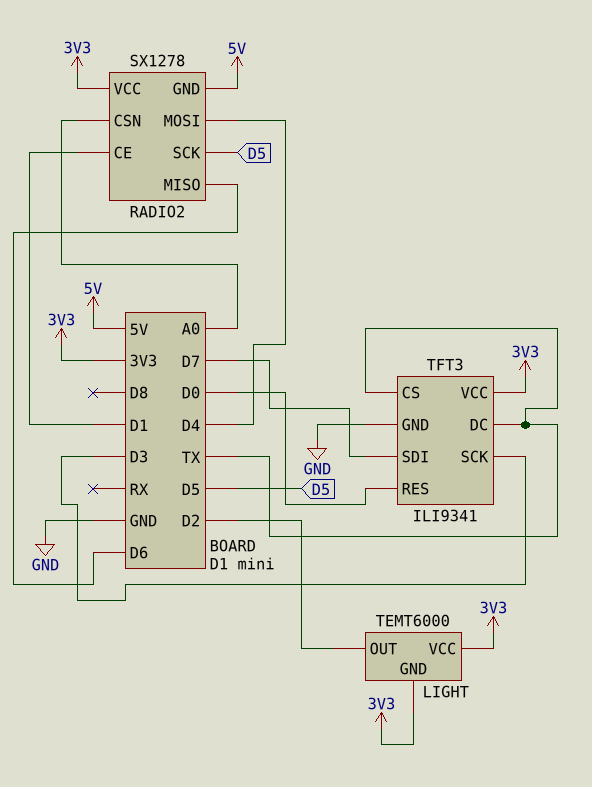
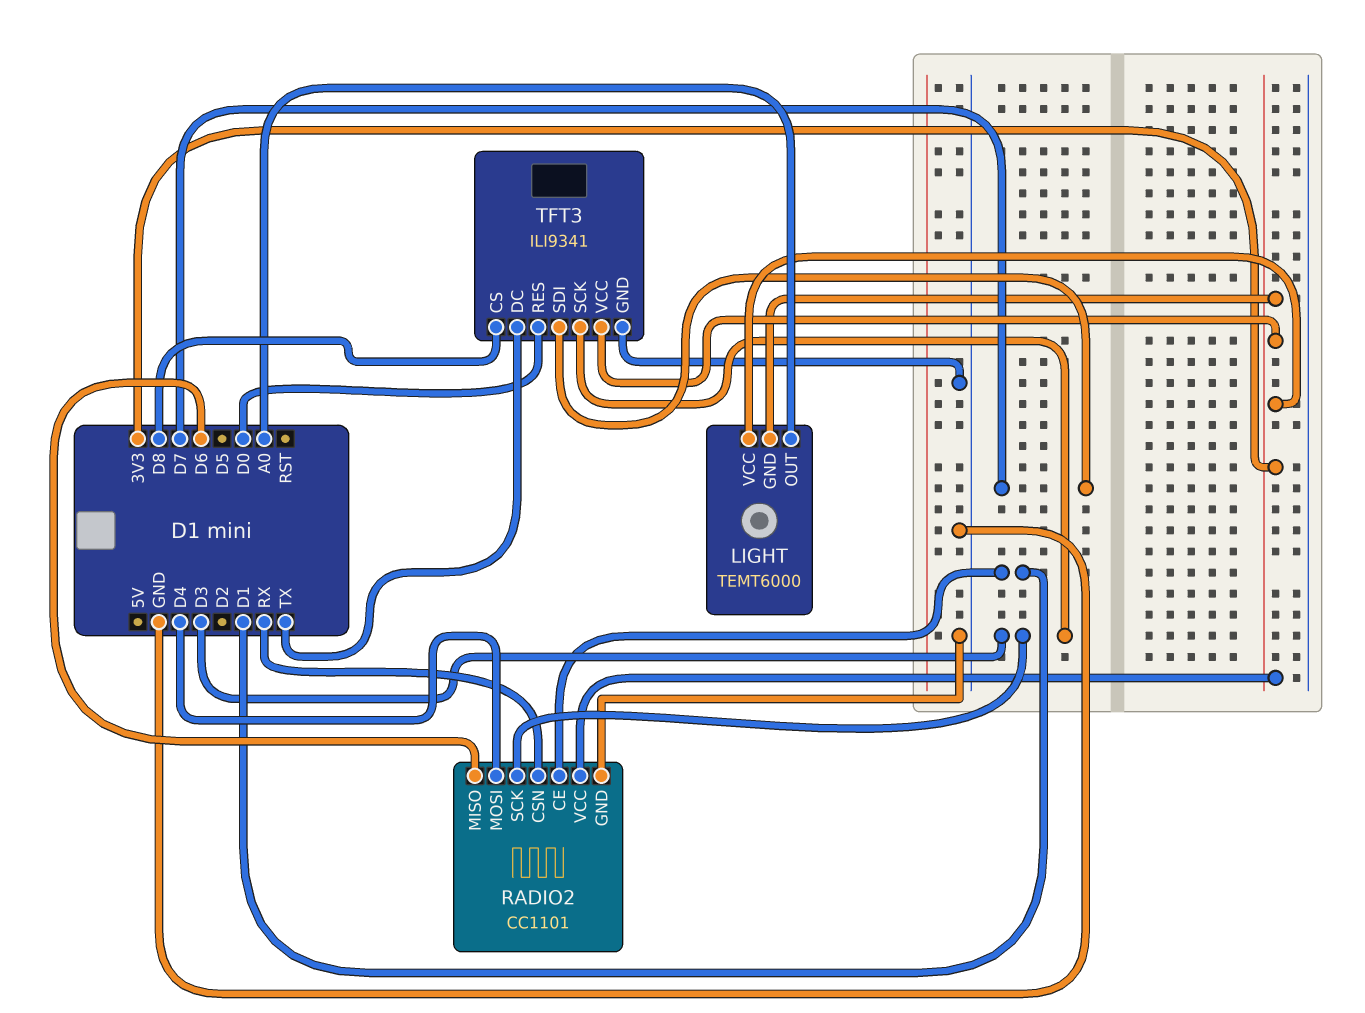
LIGHT pin OUT: D2 -> A0
RADIO2: SX1278 -> CC1101
RADIO2 pin CSN: A0 -> RX
RADIO2 pin GND: 5V -> GND
RADIO2 pin SCK: D5 -> D3
TFT3 pin CS: TX -> D8

